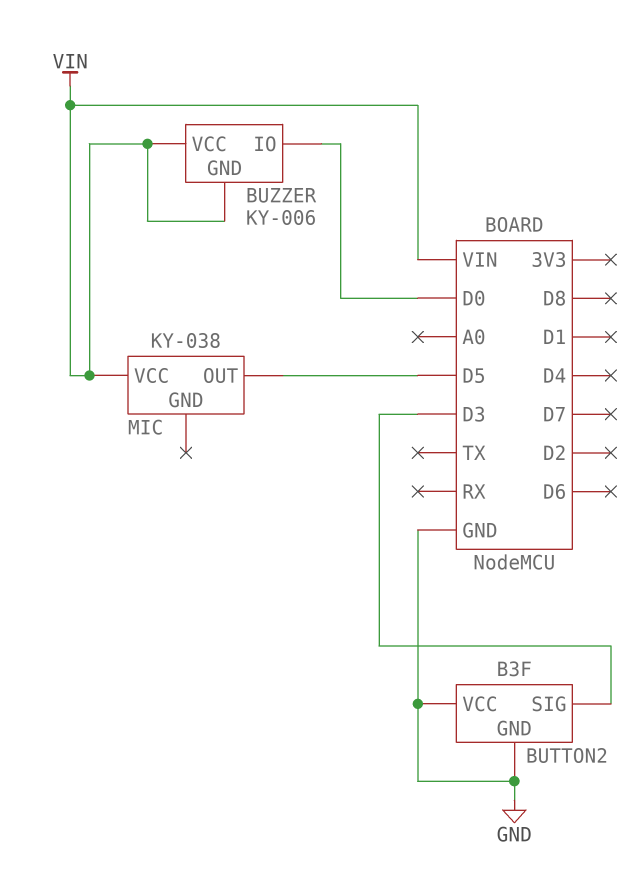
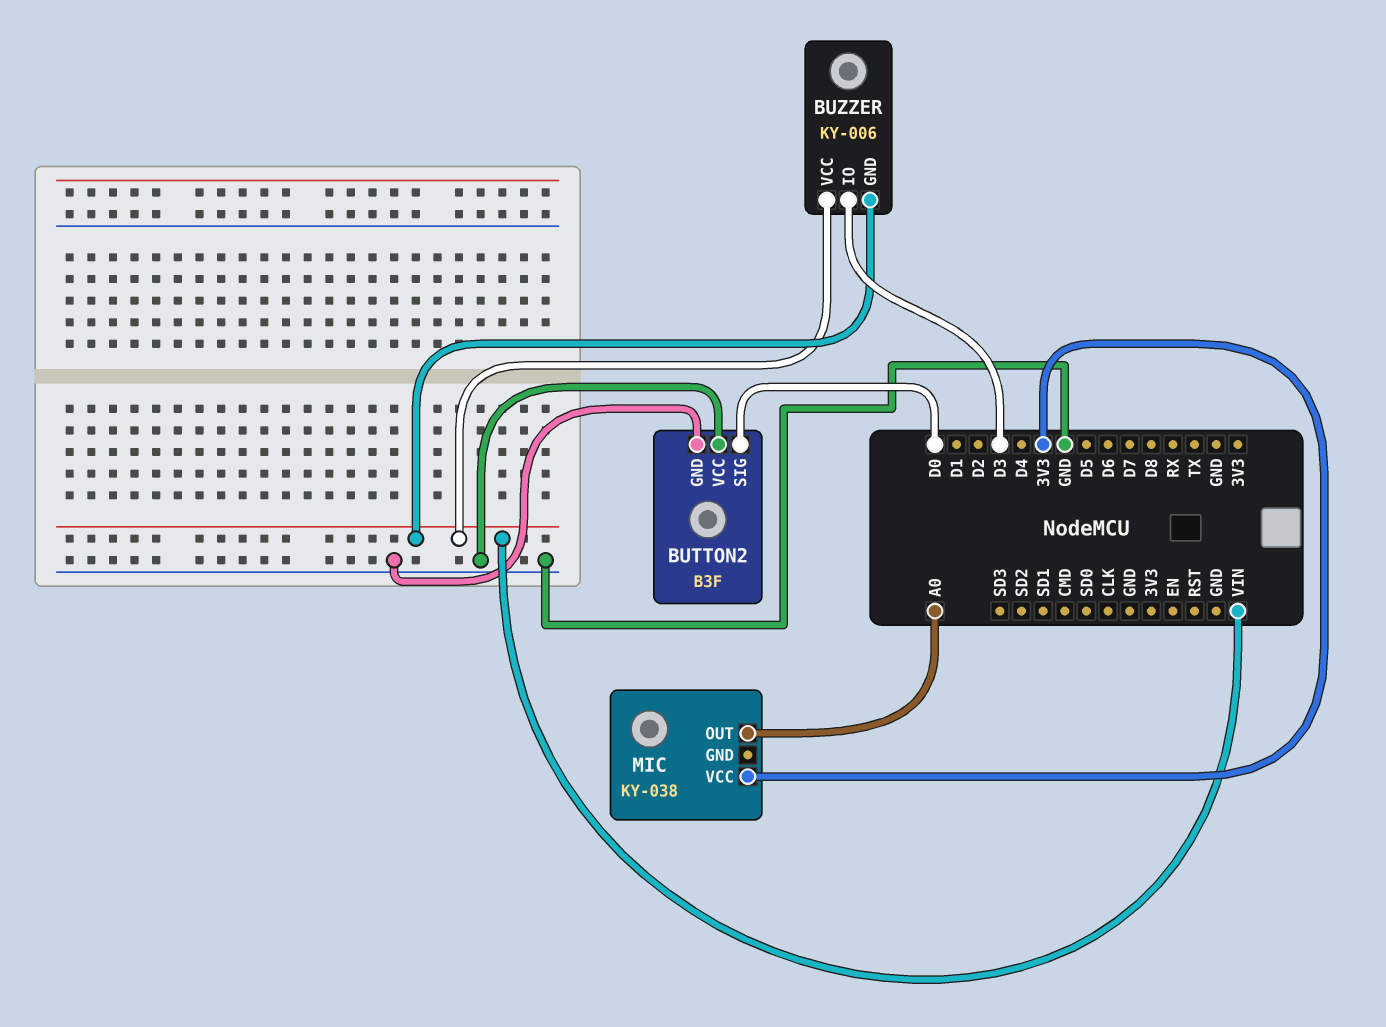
BUTTON2 pin SIG: D3 -> D0
BUZZER pin IO: D0 -> D3
MIC pin OUT: D5 -> A0
MIC pin VCC: VIN -> 3V3

